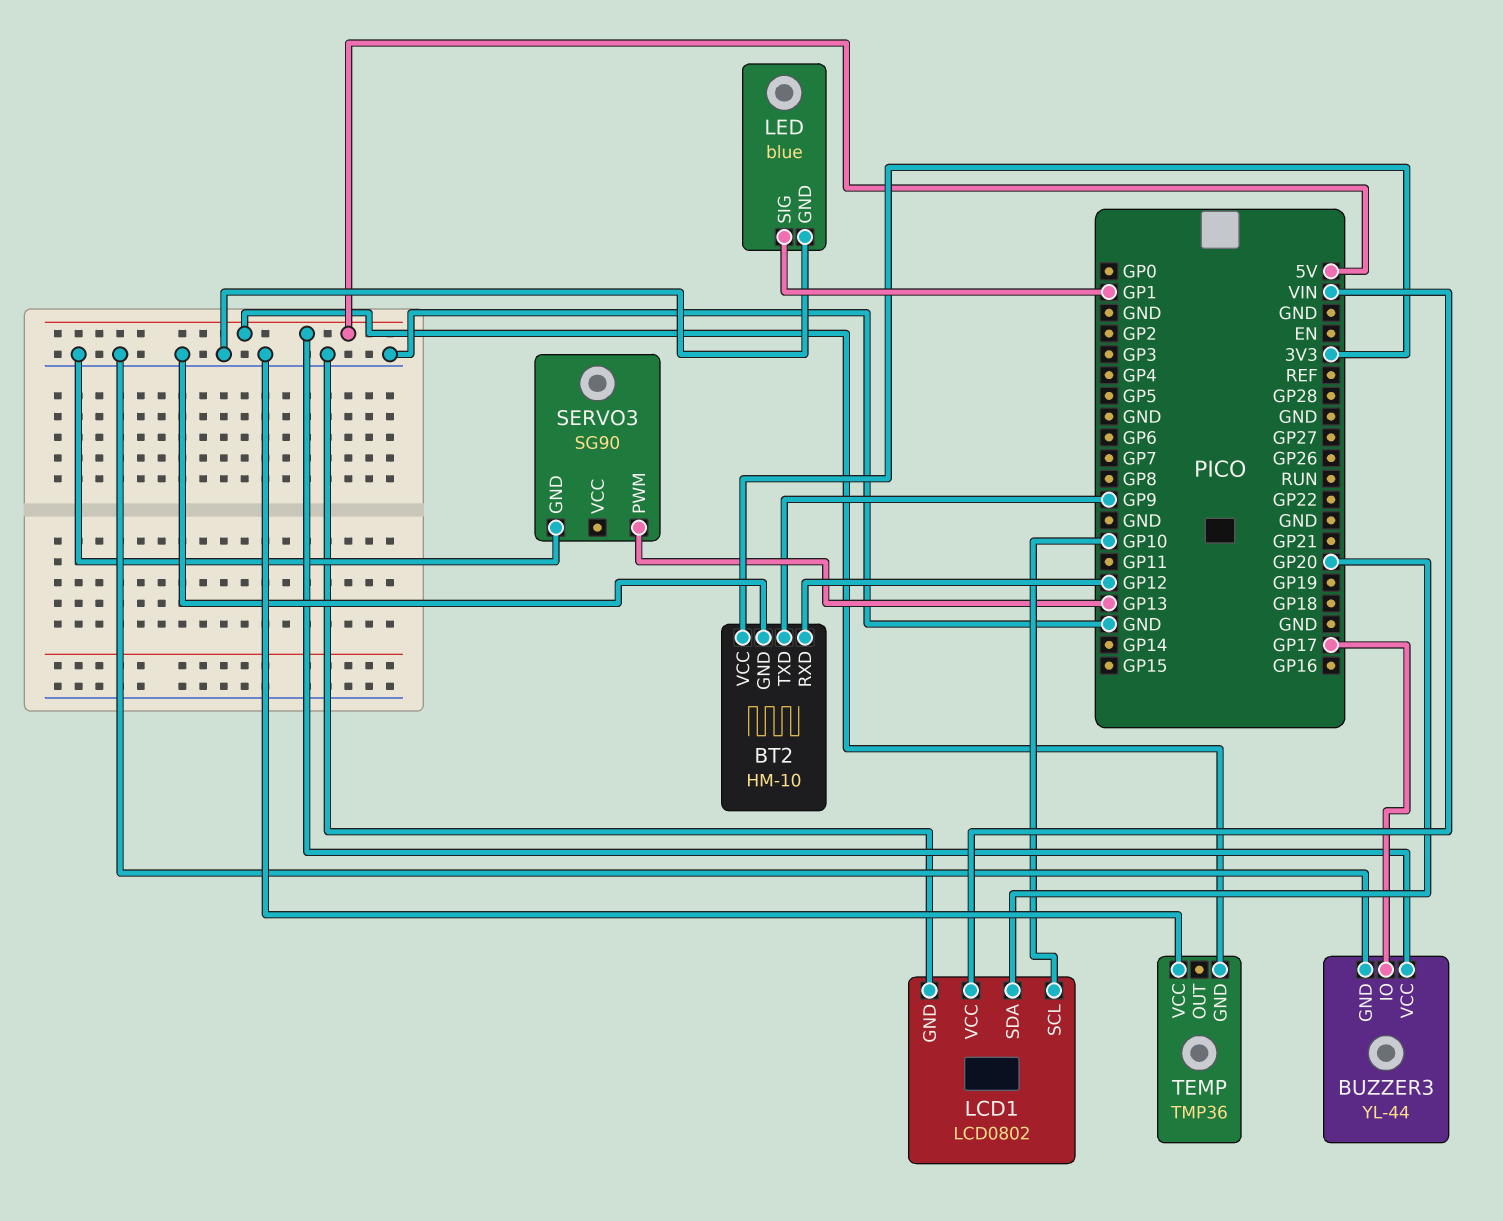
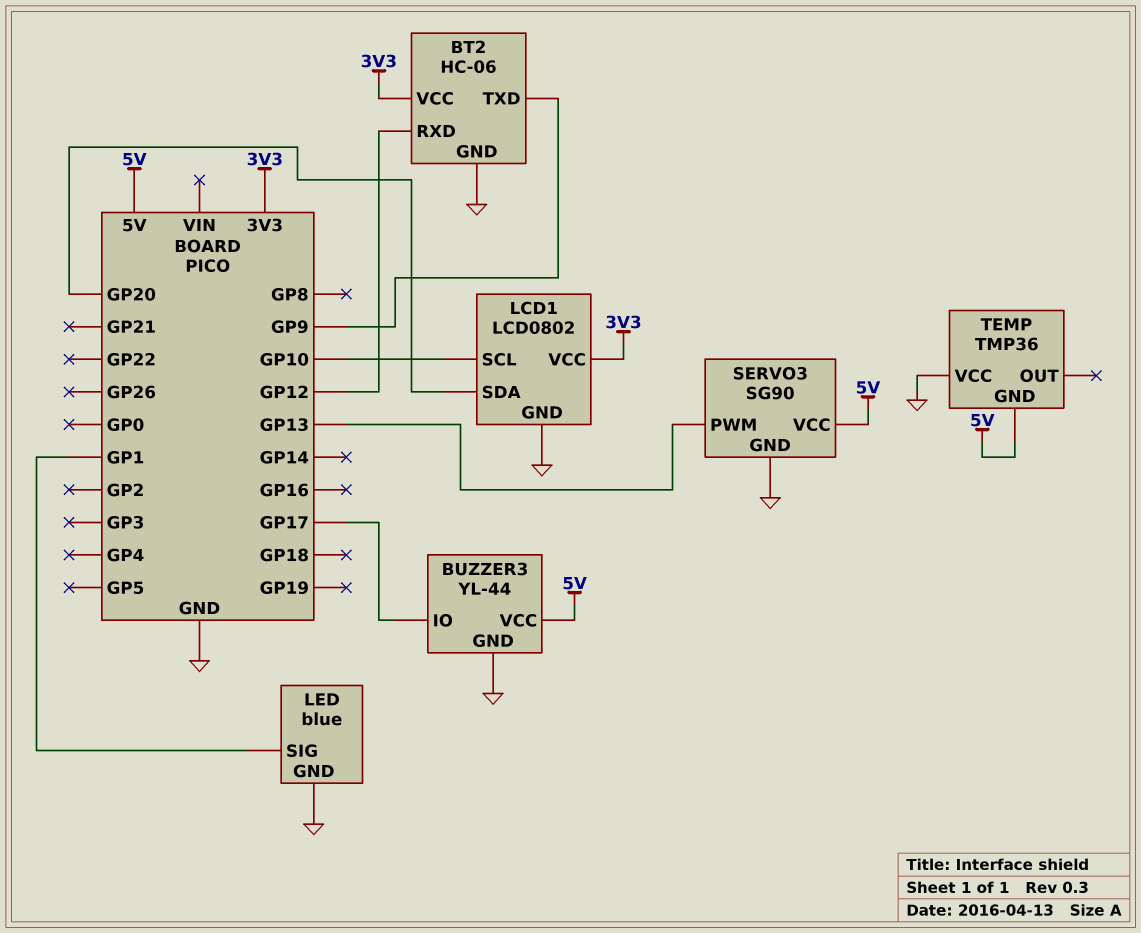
BT2: HM-10 -> HC-06
LCD1 pin VCC: VIN -> 3V3
SERVO3 pin VCC: none -> 5V

